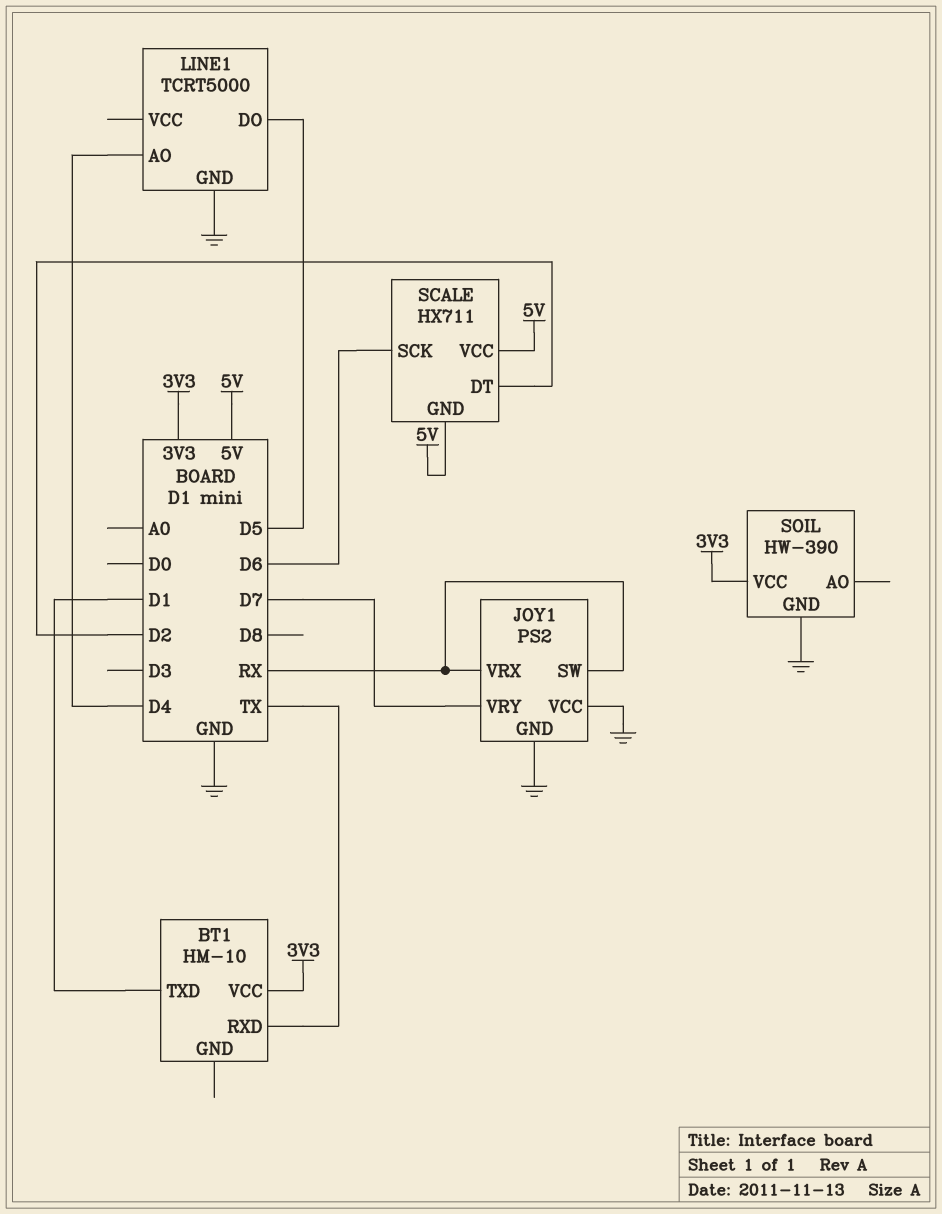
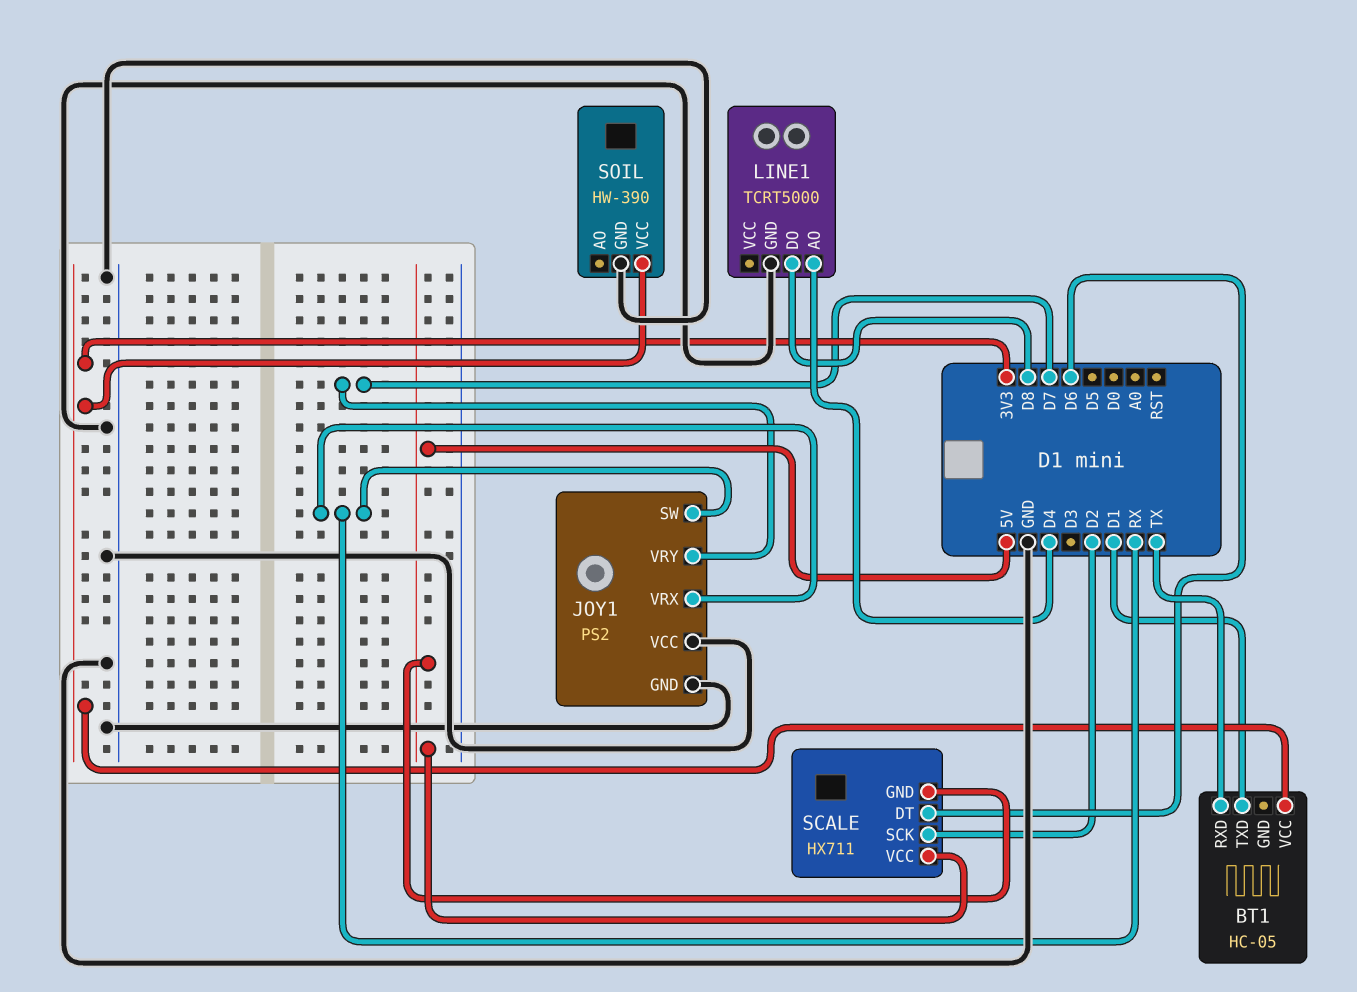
BT1: HM-10 -> HC-05
LINE1 pin DO: D5 -> D8
SCALE pin DT: D2 -> D6
SCALE pin SCK: D6 -> D2

